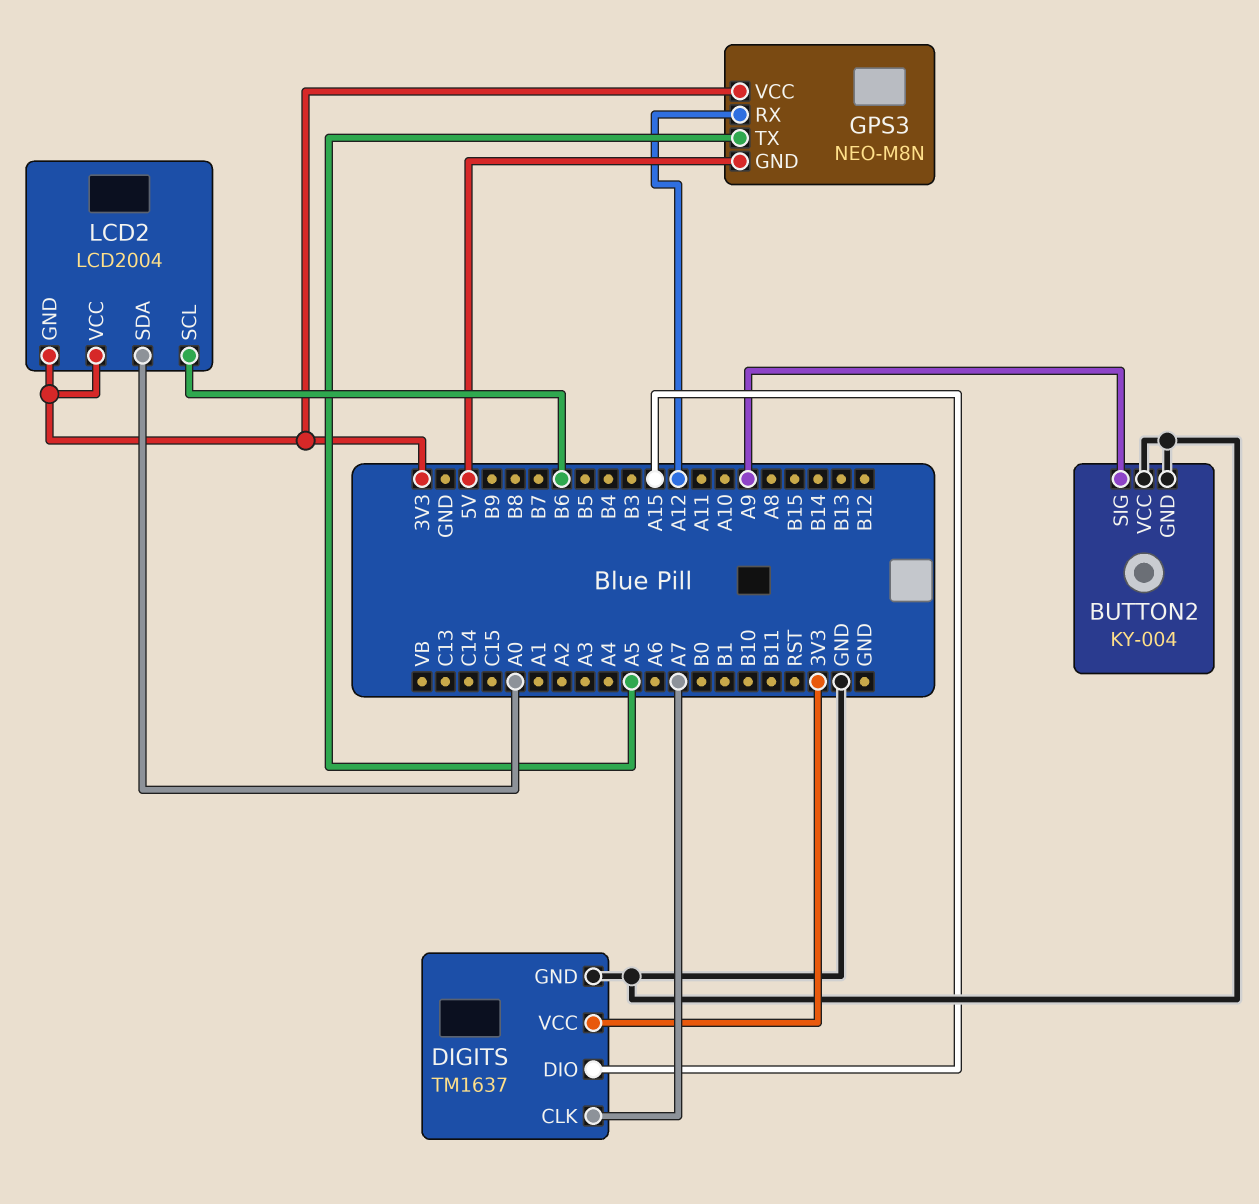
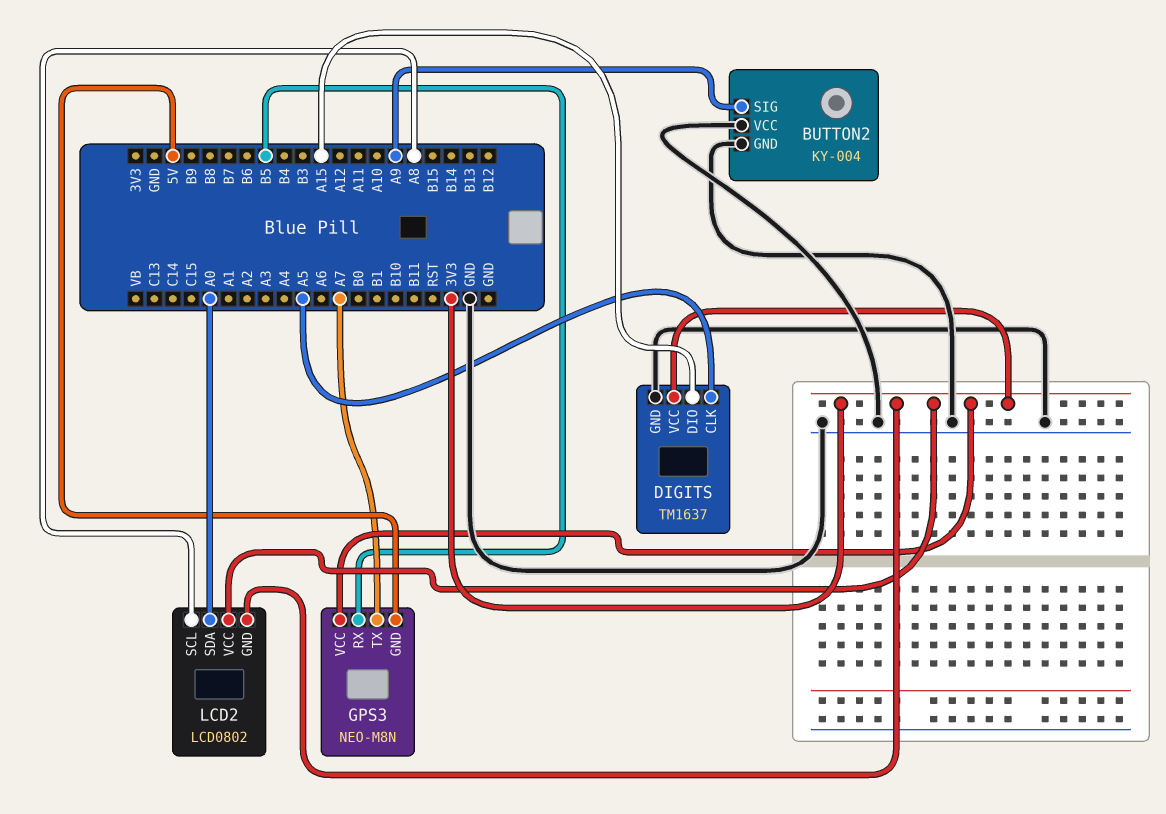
DIGITS pin CLK: A7 -> A5
GPS3 pin RX: A12 -> B5
GPS3 pin TX: A5 -> A7
LCD2: LCD2004 -> LCD0802
LCD2 pin SCL: B6 -> A8

